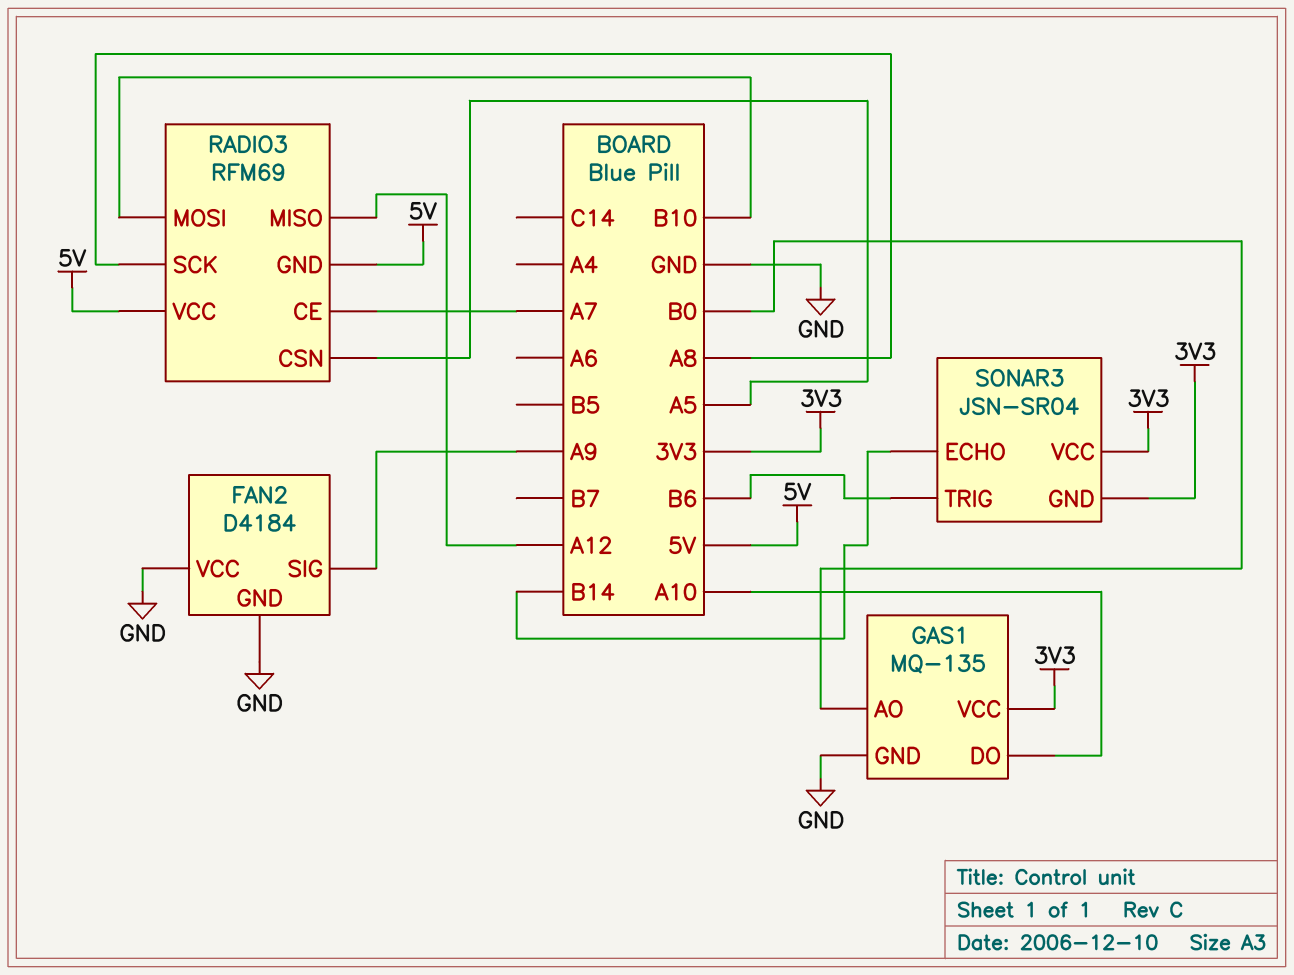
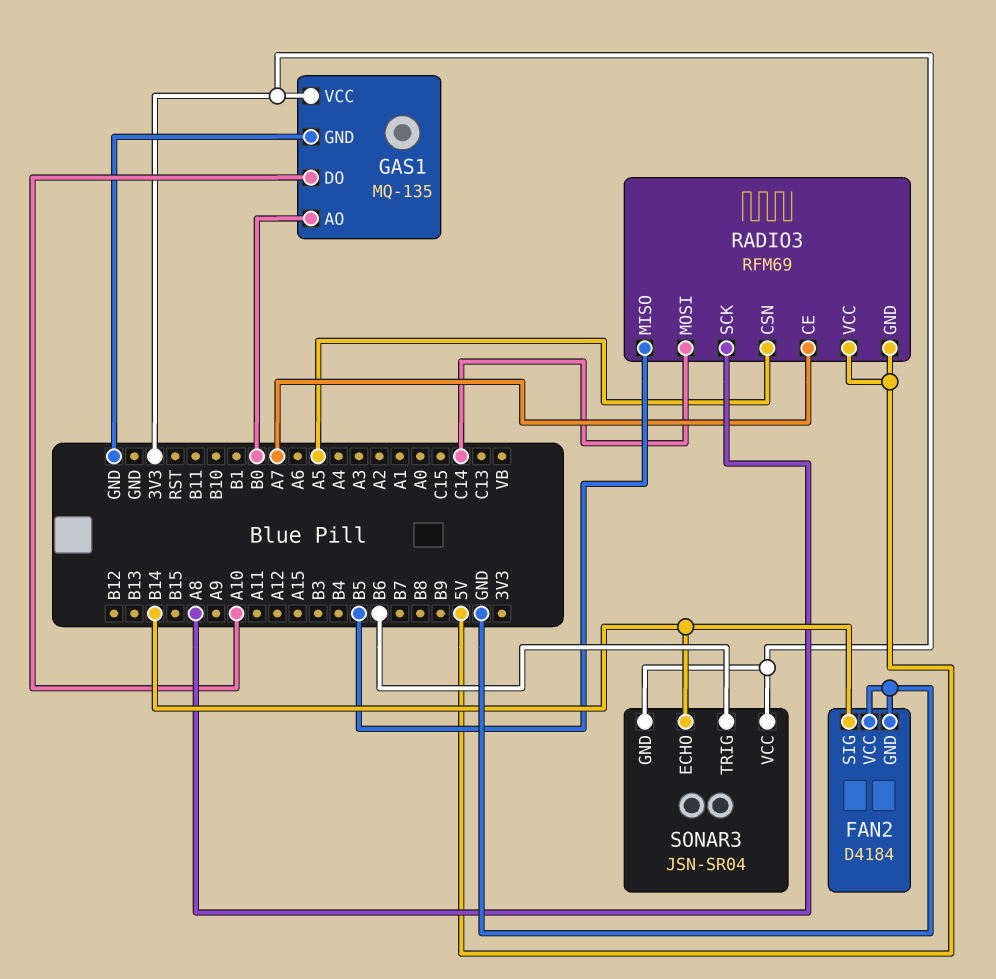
FAN2 pin SIG: A9 -> B14
RADIO3 pin MISO: A12 -> B5
RADIO3 pin MOSI: B10 -> C14

